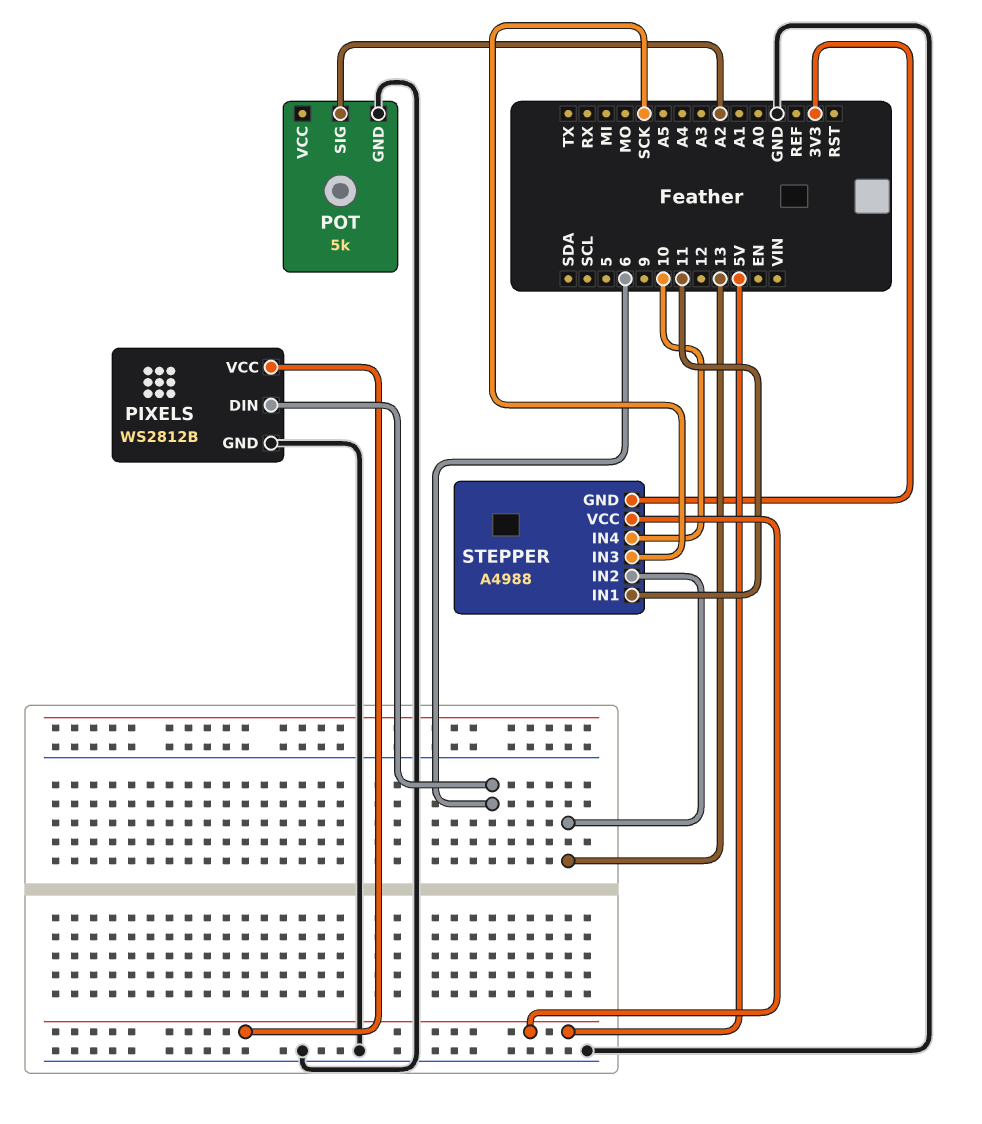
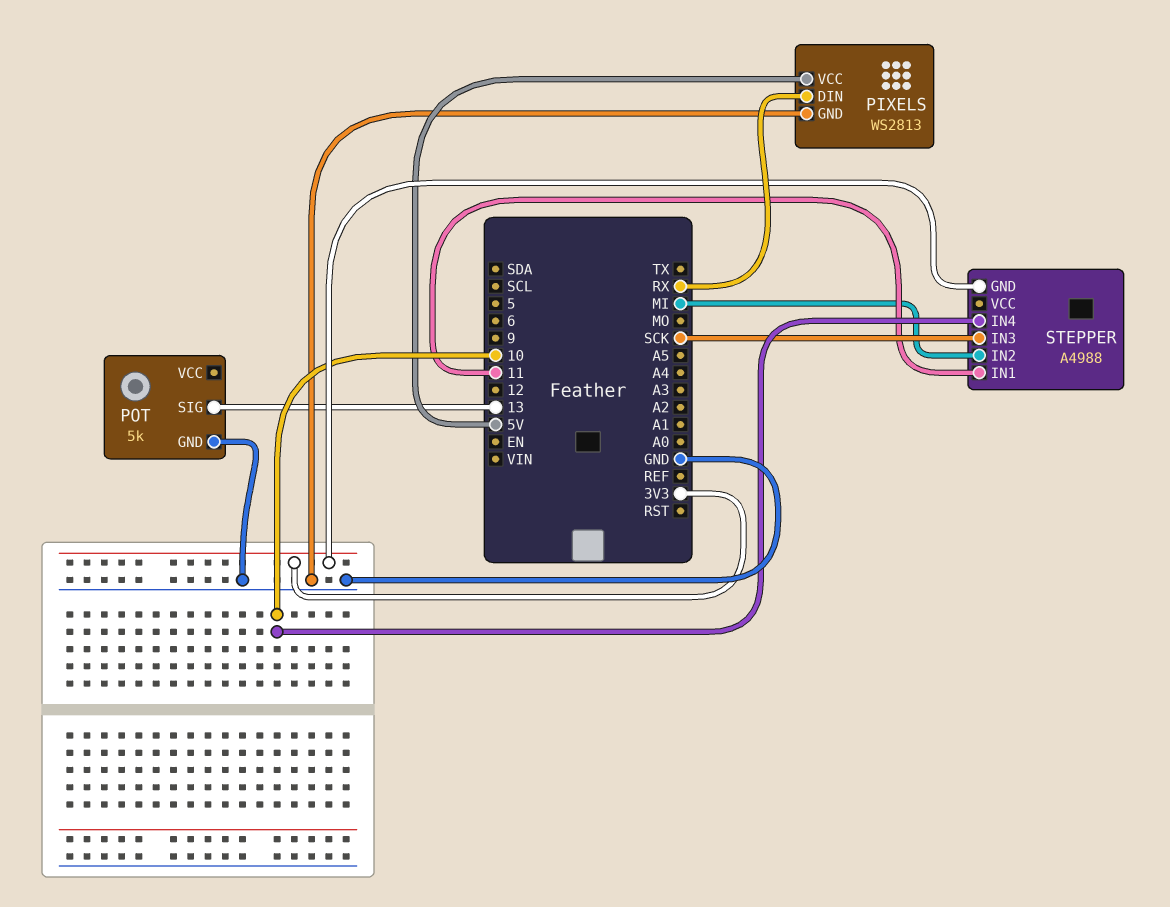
PIXELS: WS2812B -> WS2813
PIXELS pin DIN: 6 -> RX
POT pin SIG: A2 -> 13
STEPPER pin IN2: 13 -> MI
STEPPER pin VCC: 5V -> none

